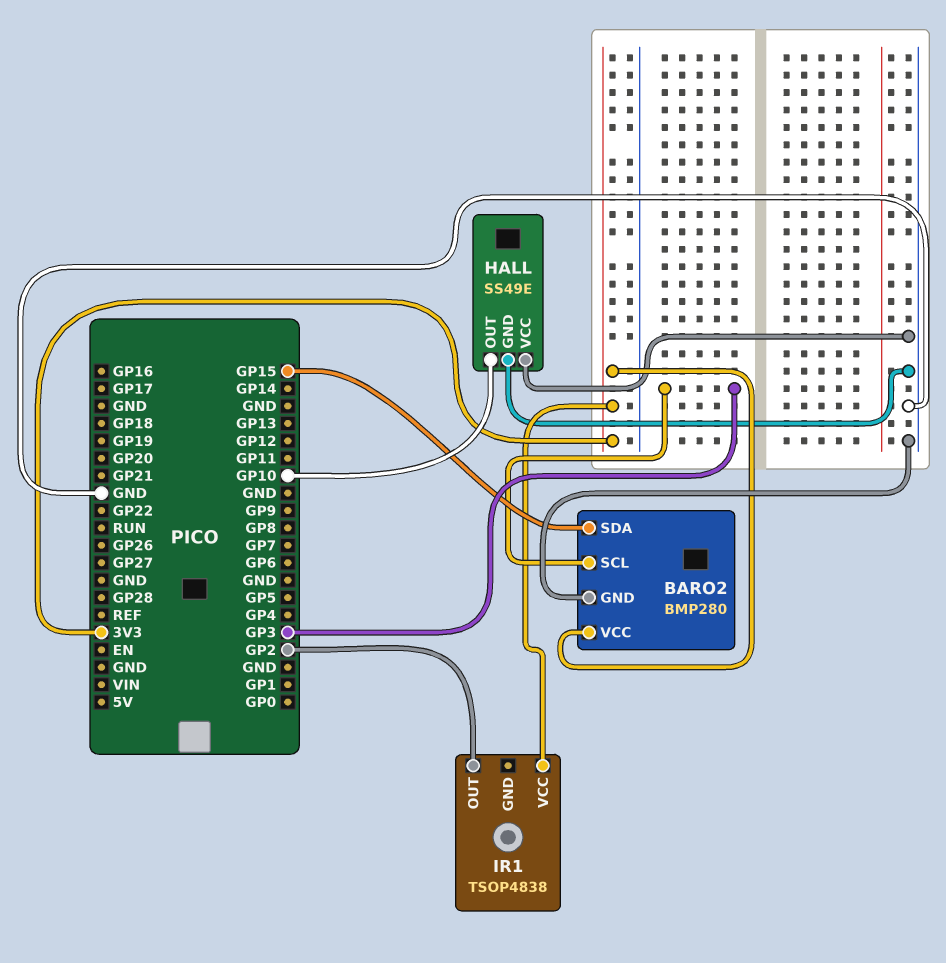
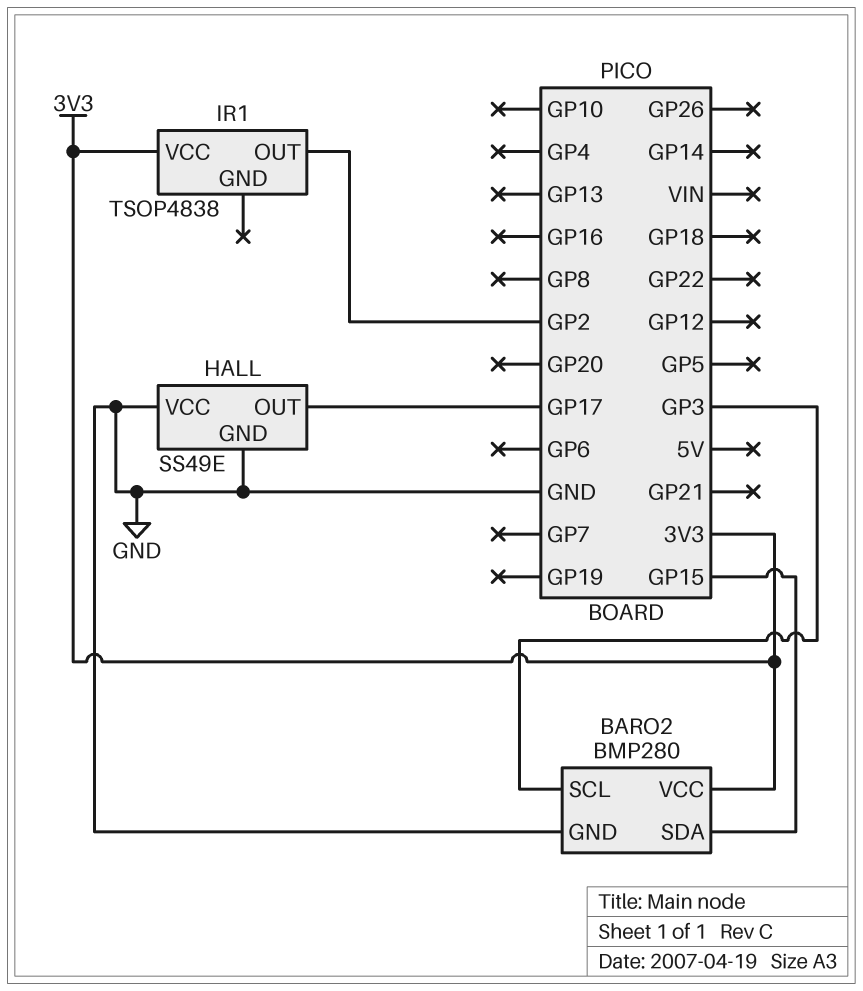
HALL pin OUT: GP10 -> GP17

